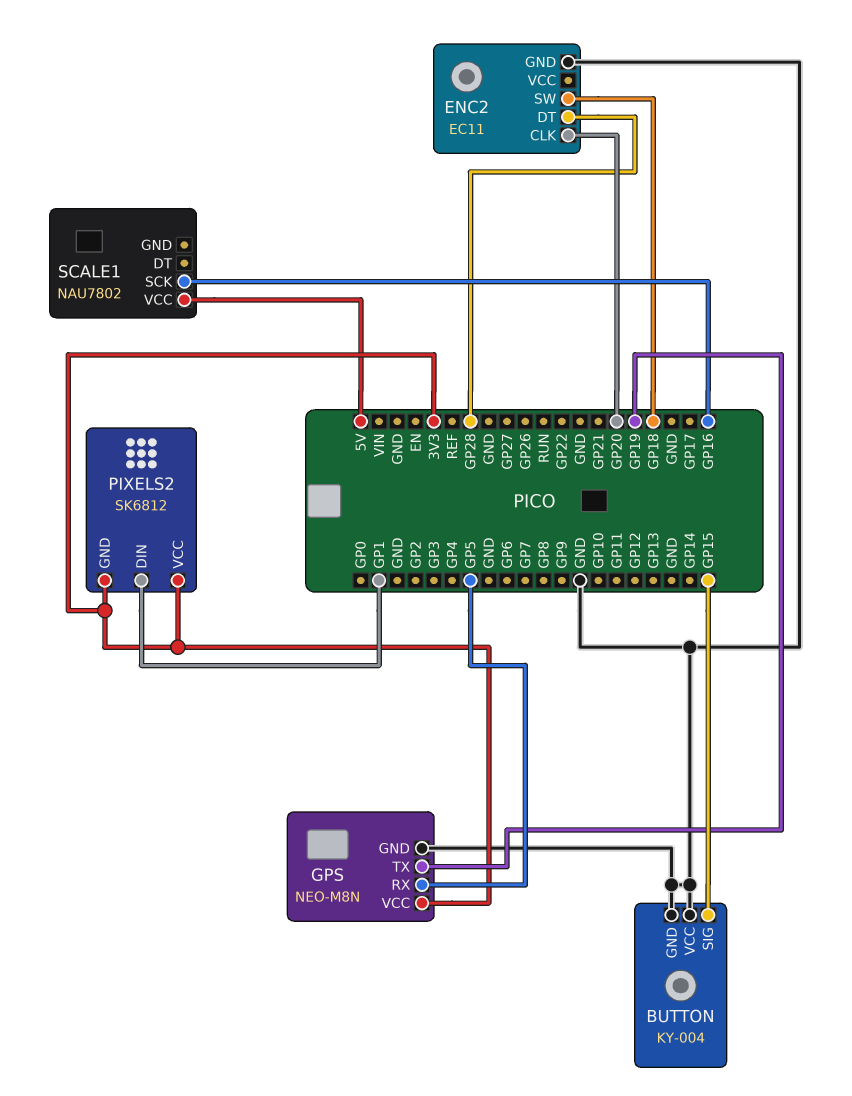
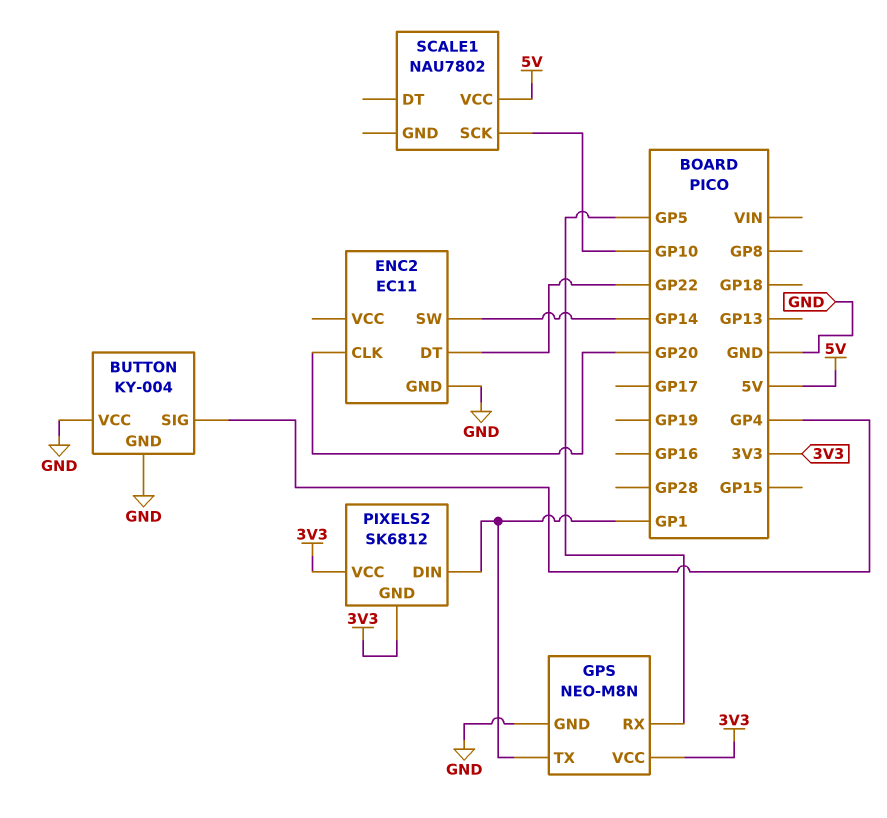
BUTTON pin SIG: GP15 -> GP4
ENC2 pin DT: GP28 -> GP22
ENC2 pin SW: GP18 -> GP14
GPS pin TX: GP19 -> GP1
SCALE1 pin SCK: GP16 -> GP10

